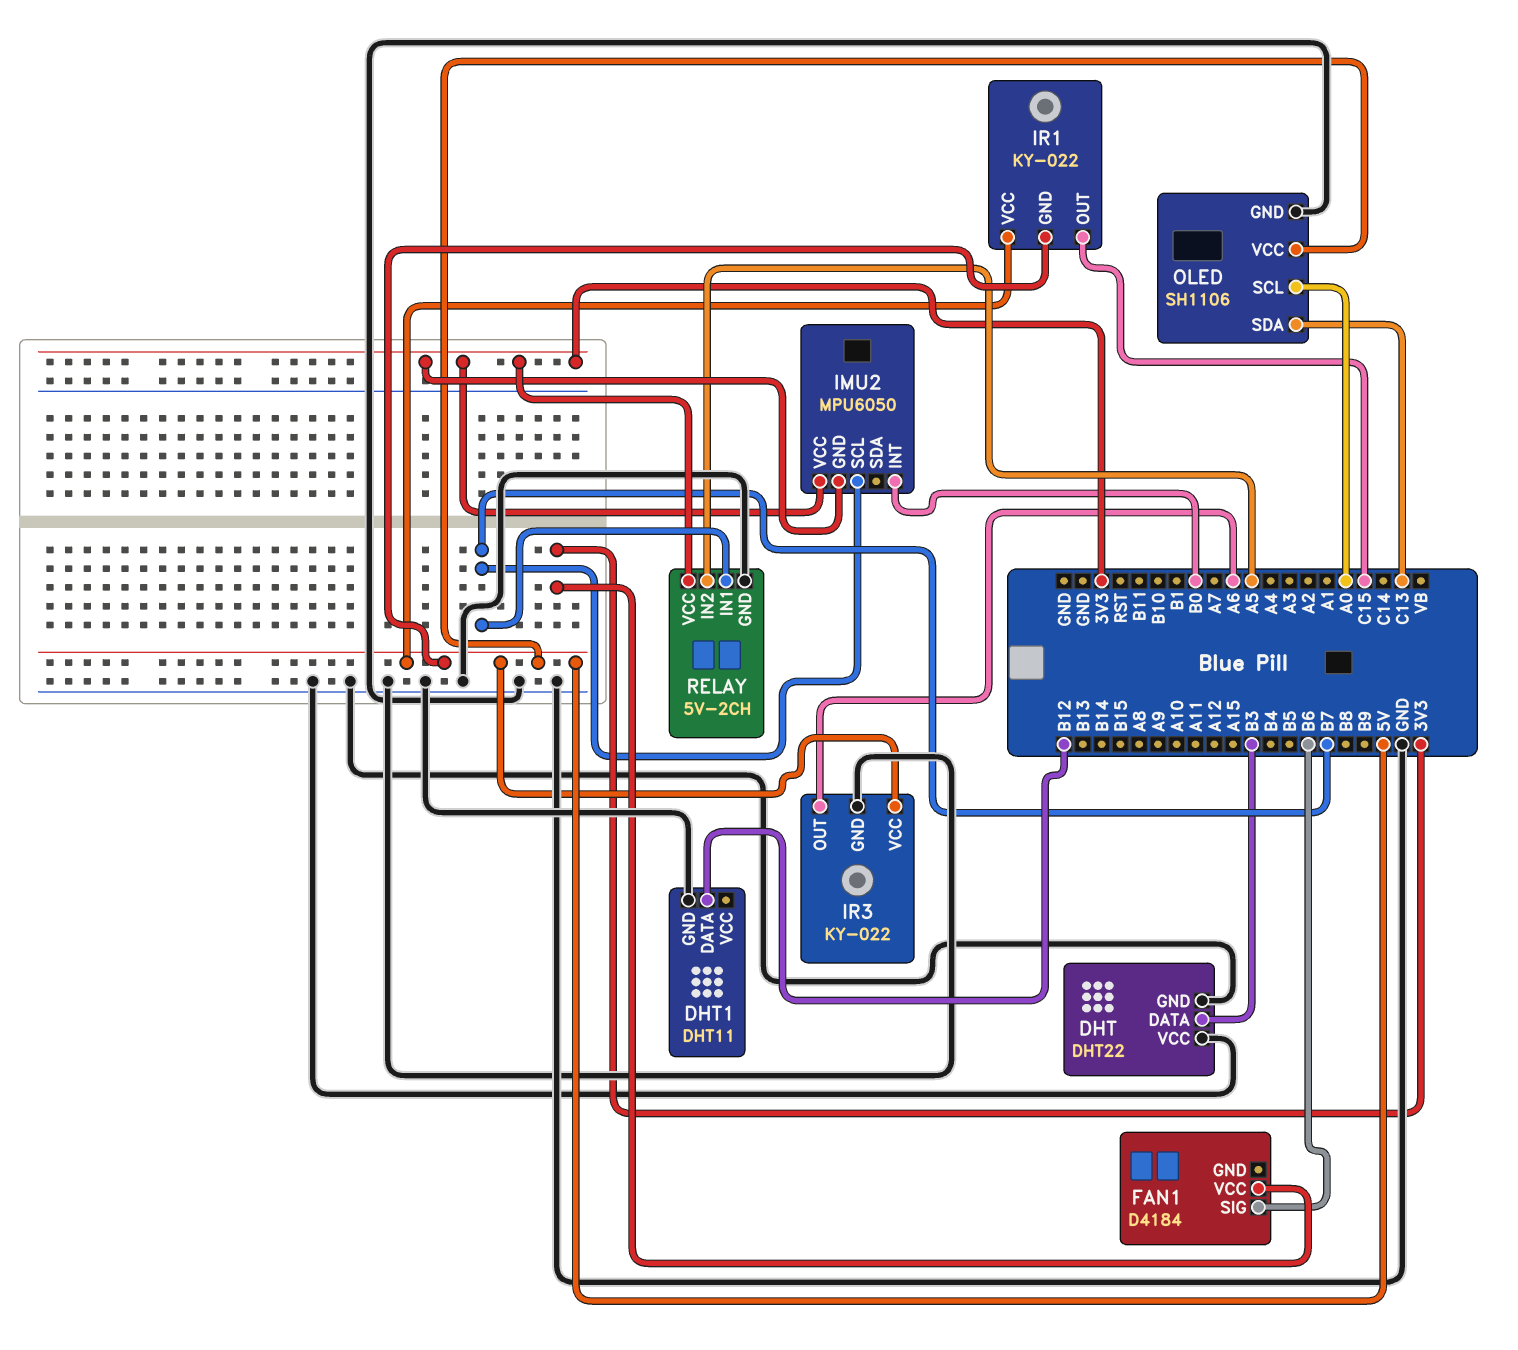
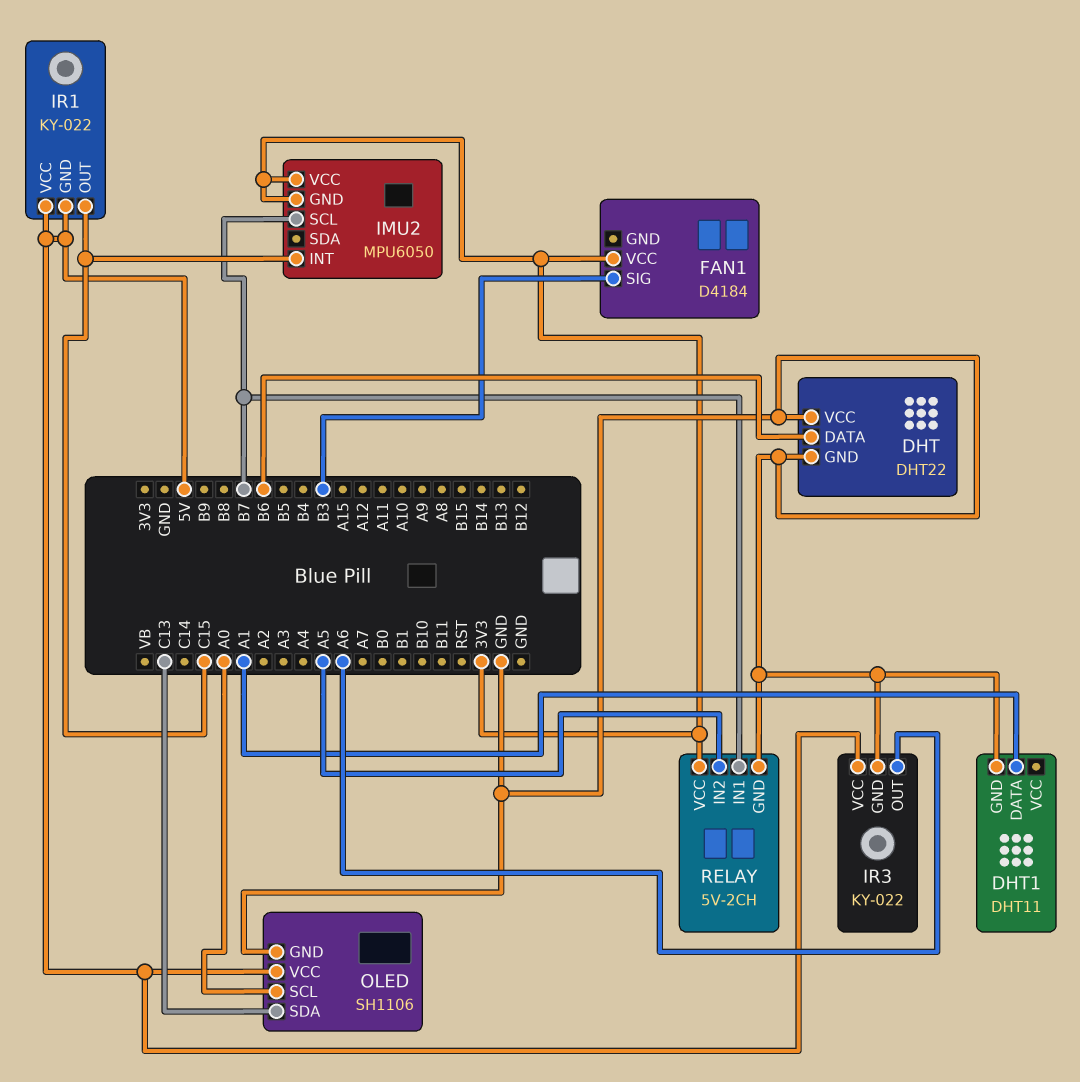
DHT pin DATA: B3 -> B6
DHT1 pin DATA: B12 -> A1
FAN1 pin SIG: B6 -> B3
IMU2 pin INT: B0 -> C15

